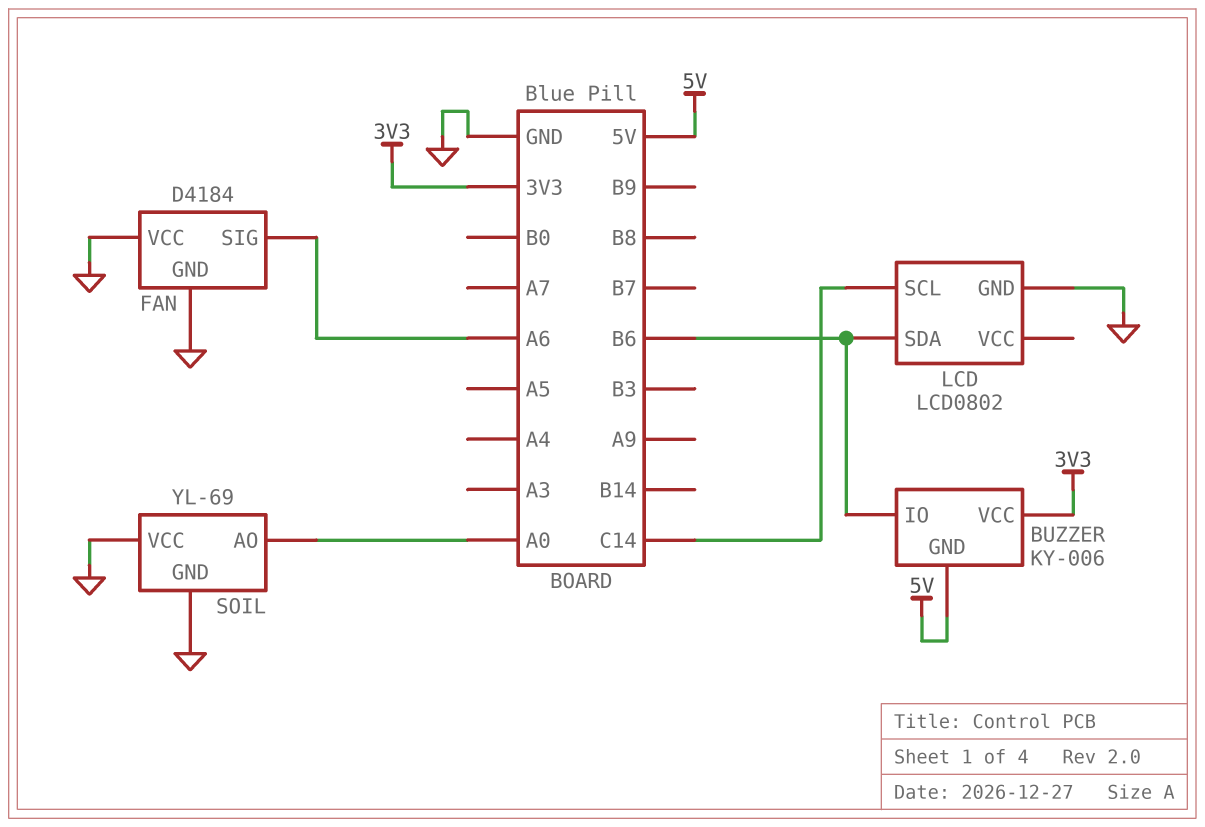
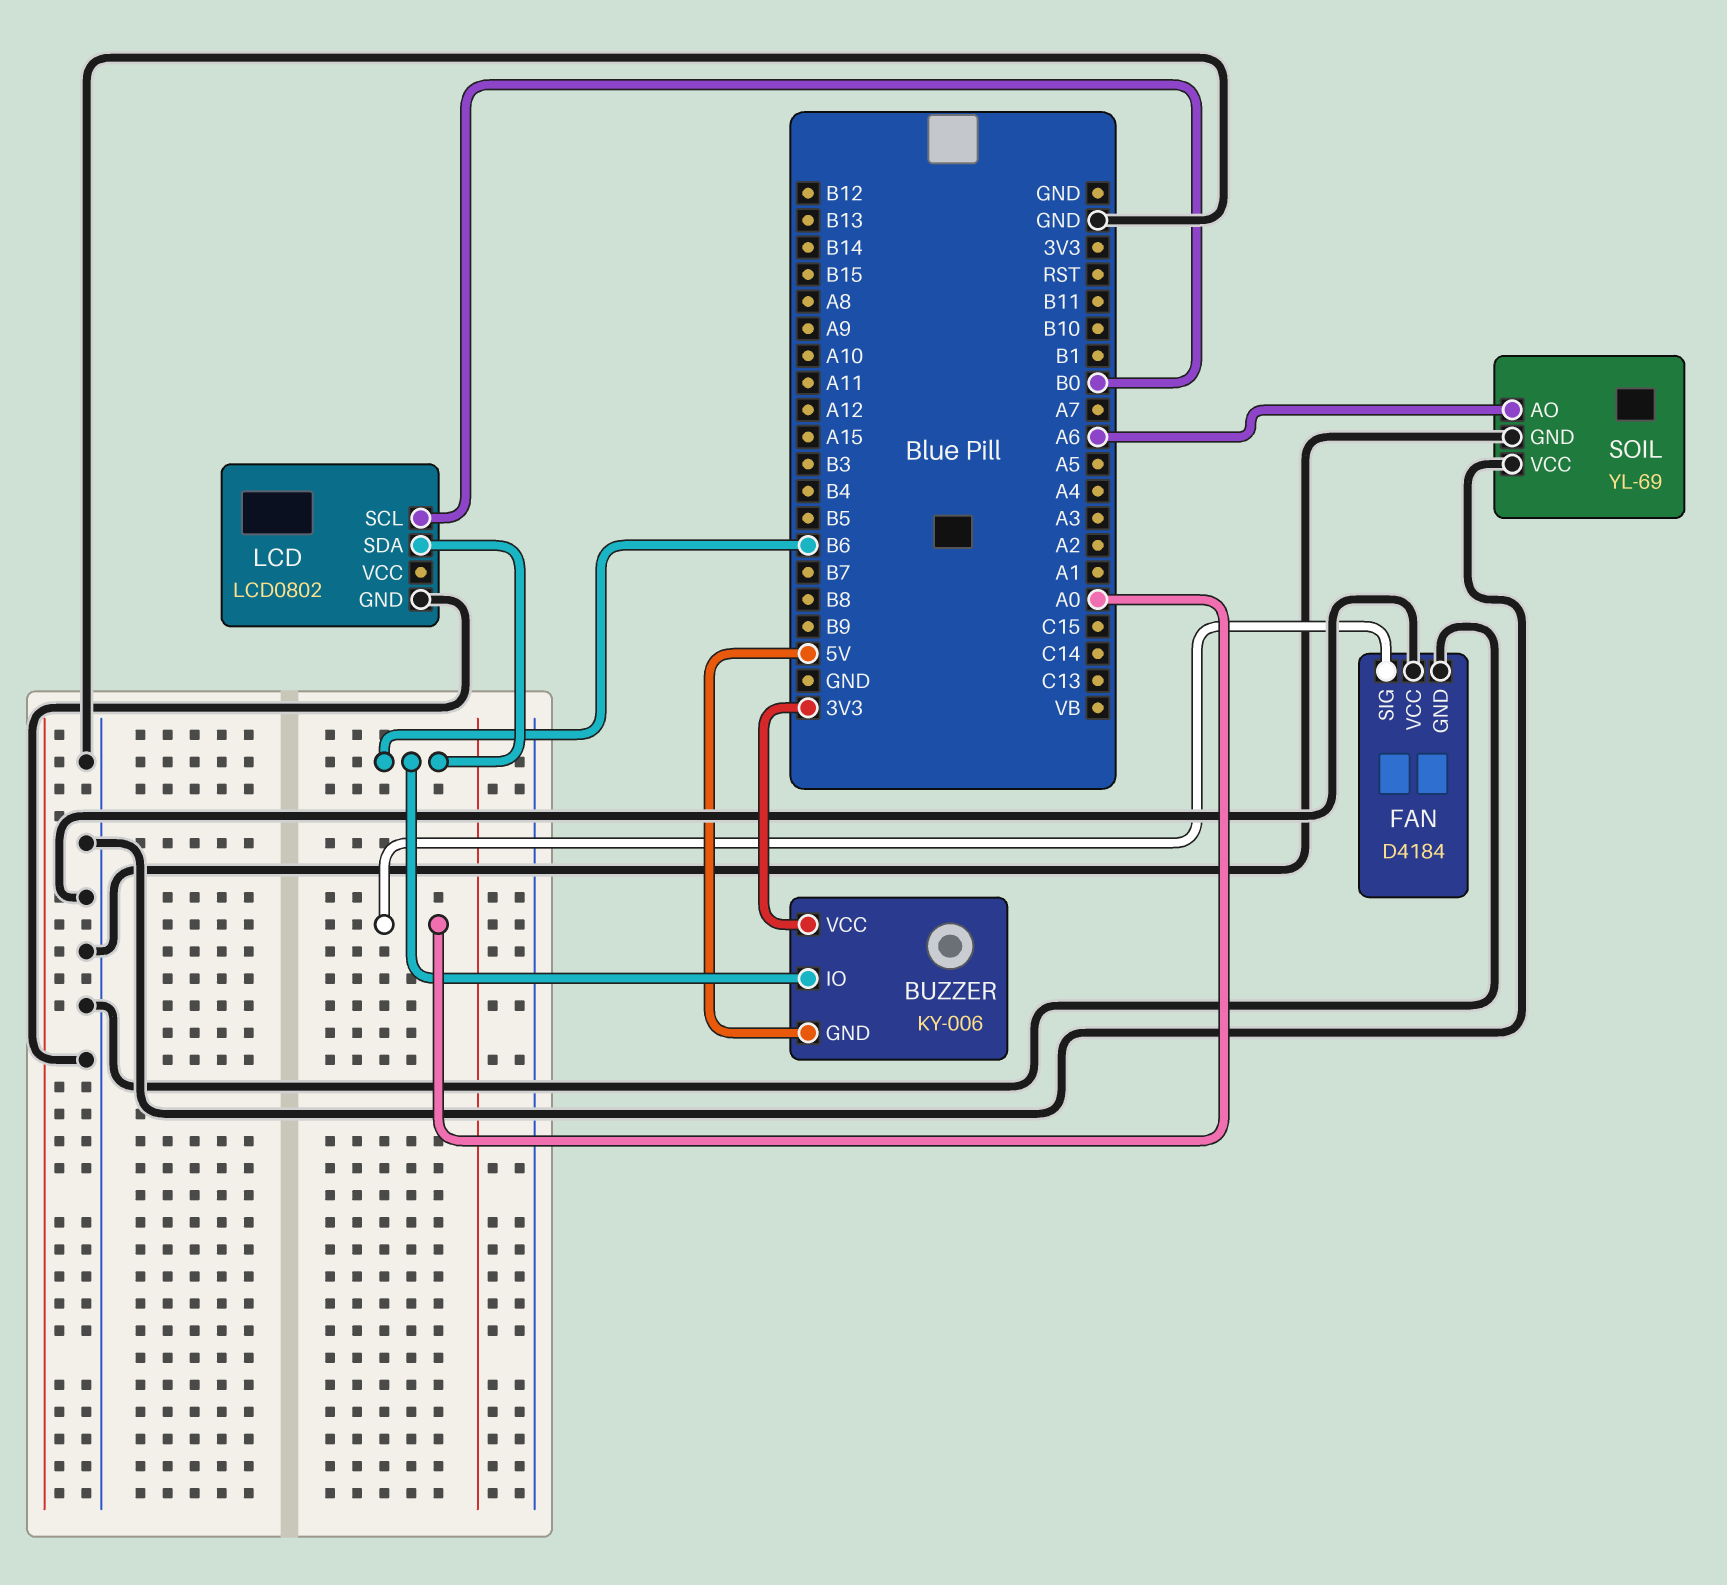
FAN pin SIG: A6 -> A0
LCD pin SCL: C14 -> B0
SOIL pin AO: A0 -> A6

